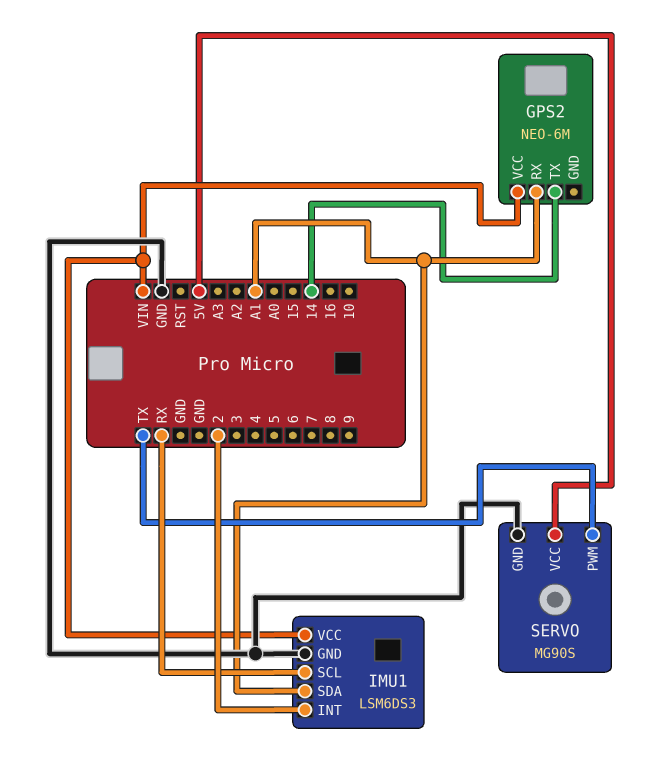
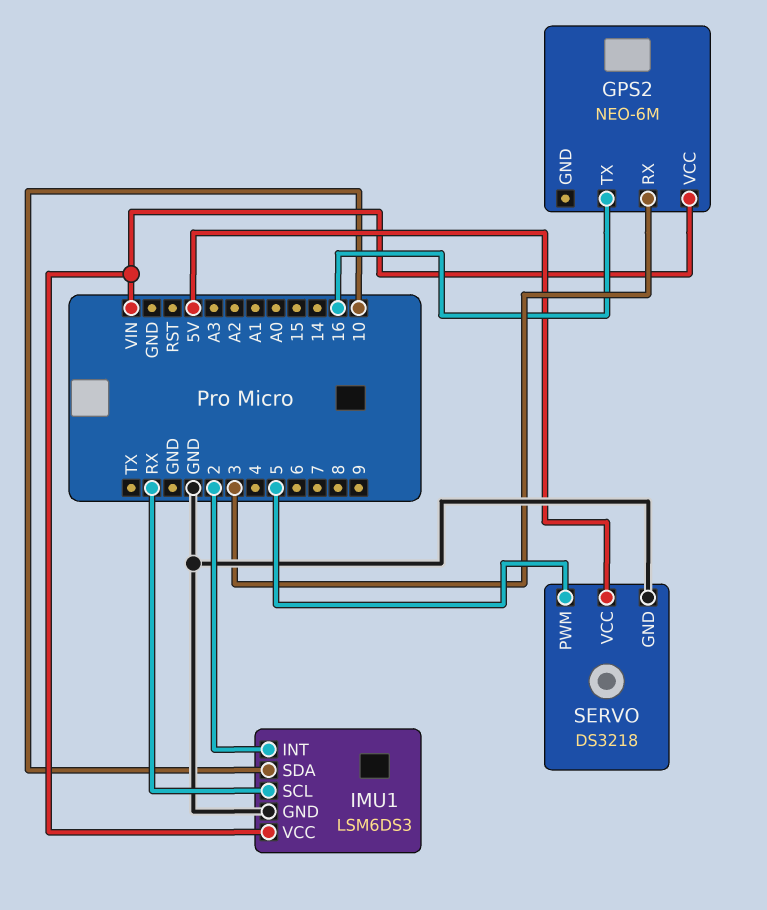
GPS2 pin RX: A1 -> 3
GPS2 pin TX: 14 -> 16
IMU1 pin SDA: A1 -> 10
SERVO: MG90S -> DS3218
SERVO pin PWM: TX -> 5

